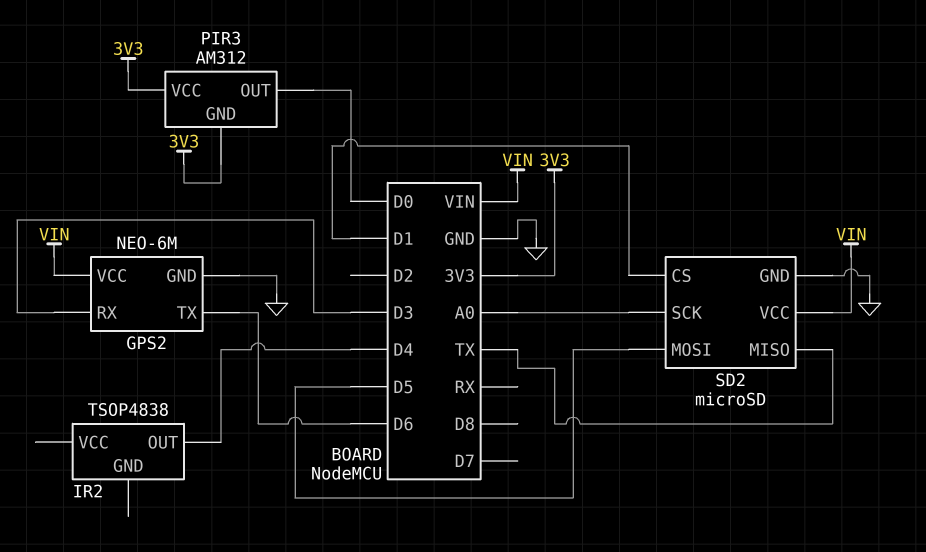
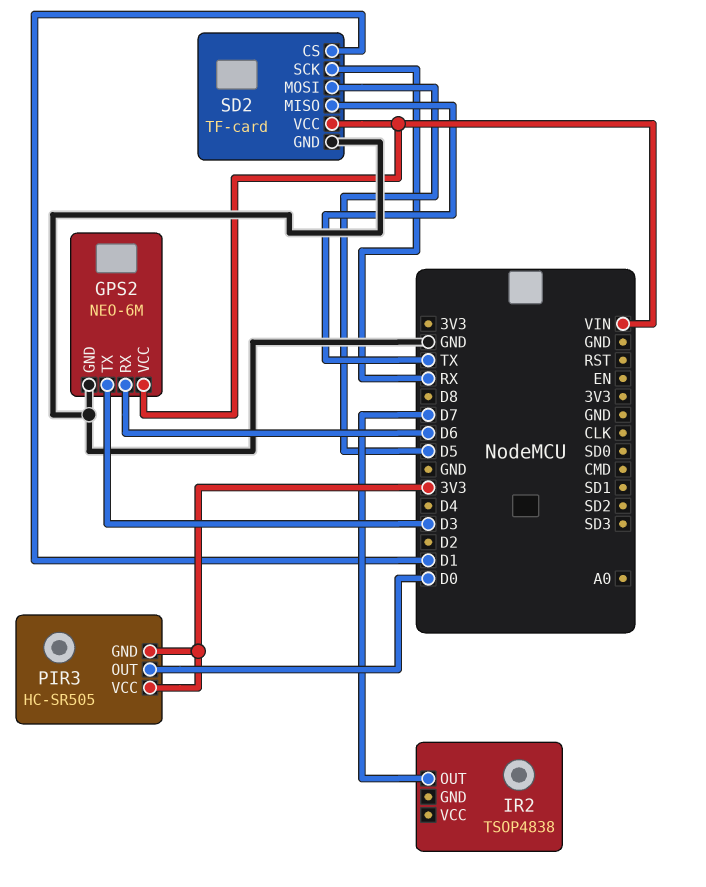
GPS2 pin RX: D3 -> D6
GPS2 pin TX: D6 -> D3
IR2 pin OUT: D4 -> D7
PIR3: AM312 -> HC-SR505
SD2: microSD -> TF-card
SD2 pin SCK: A0 -> RX

